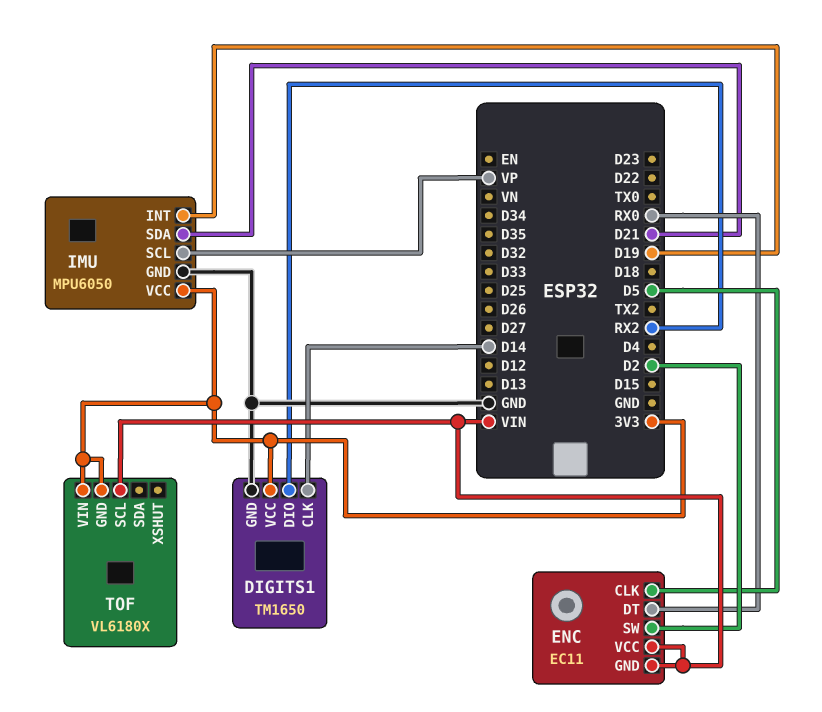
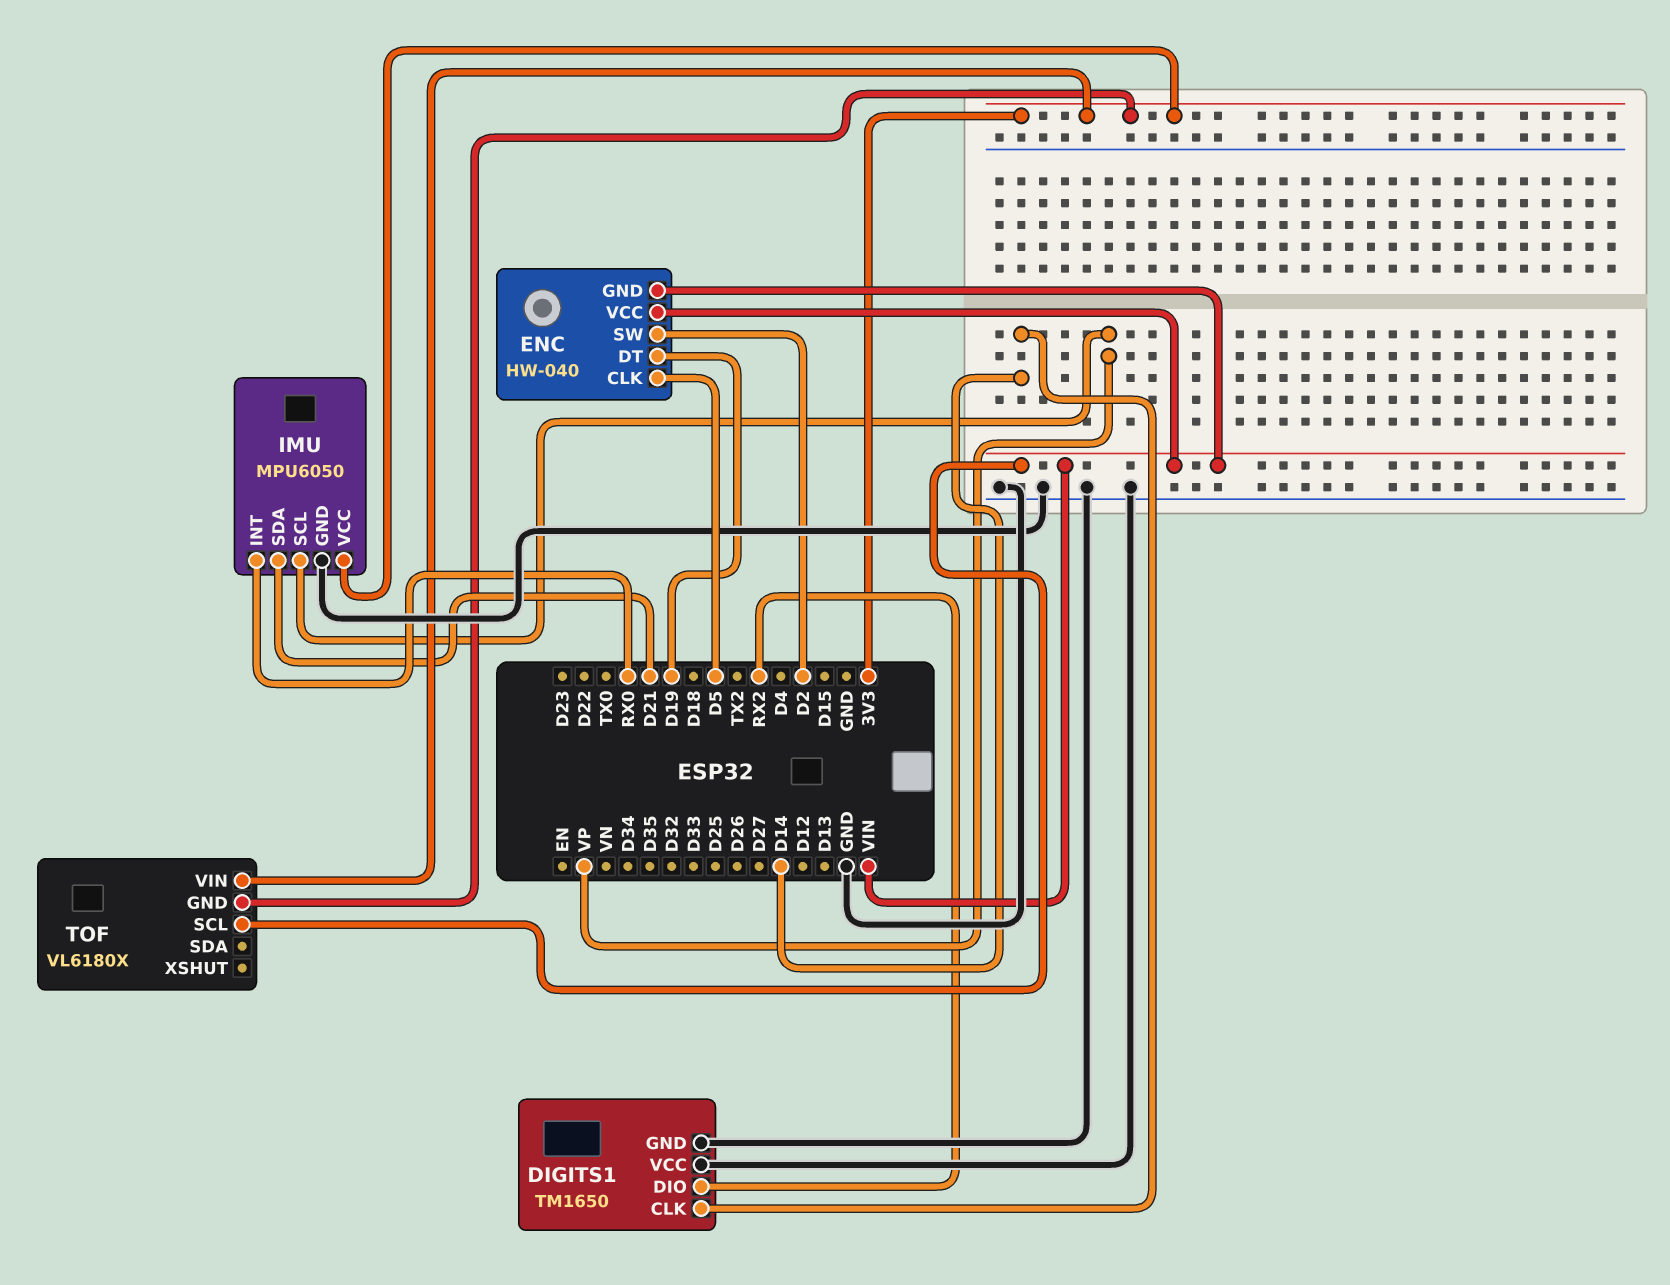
DIGITS1 pin VCC: 3V3 -> GND
ENC: EC11 -> HW-040
ENC pin DT: RX0 -> D19
IMU pin INT: D19 -> RX0

